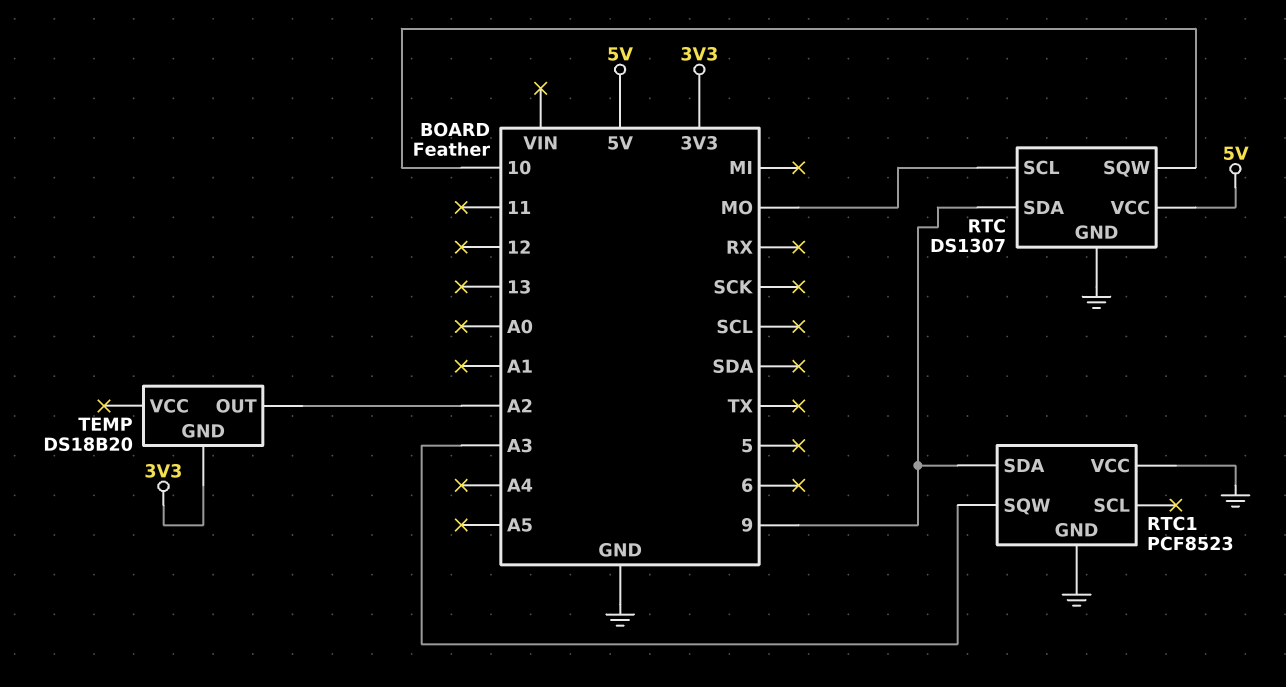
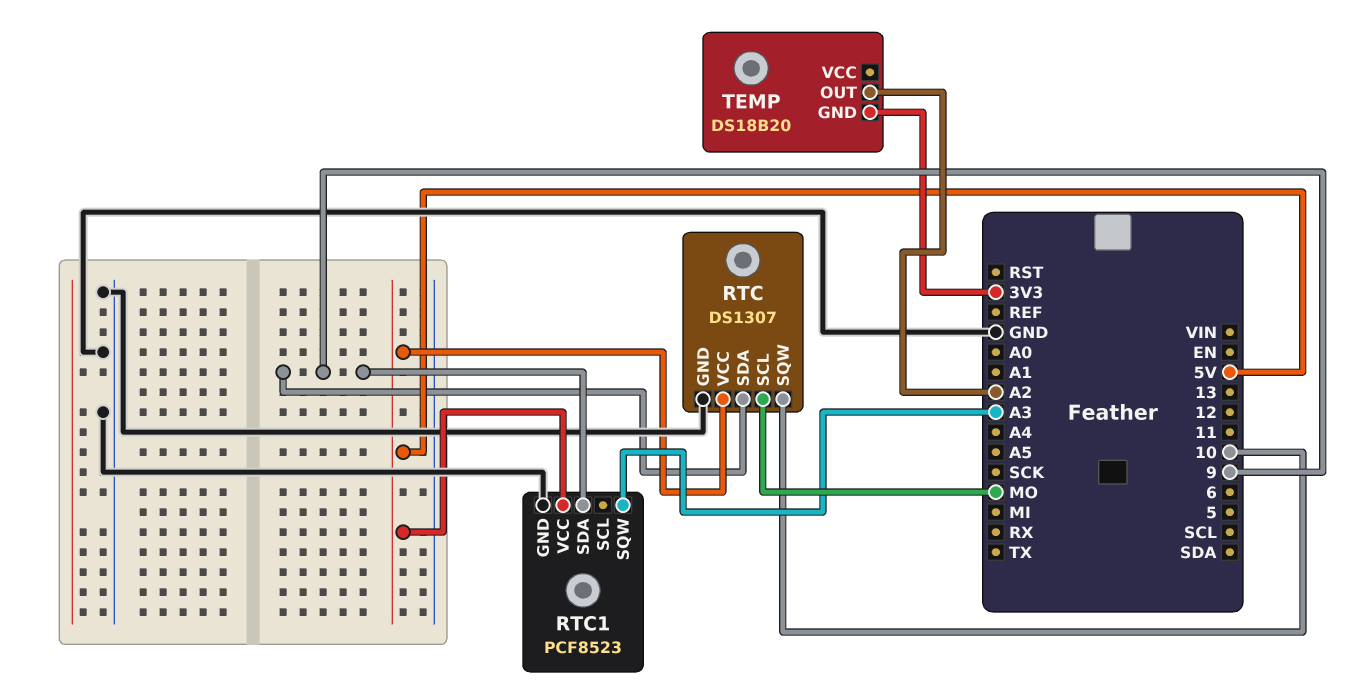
RTC1 pin VCC: GND -> 5V

